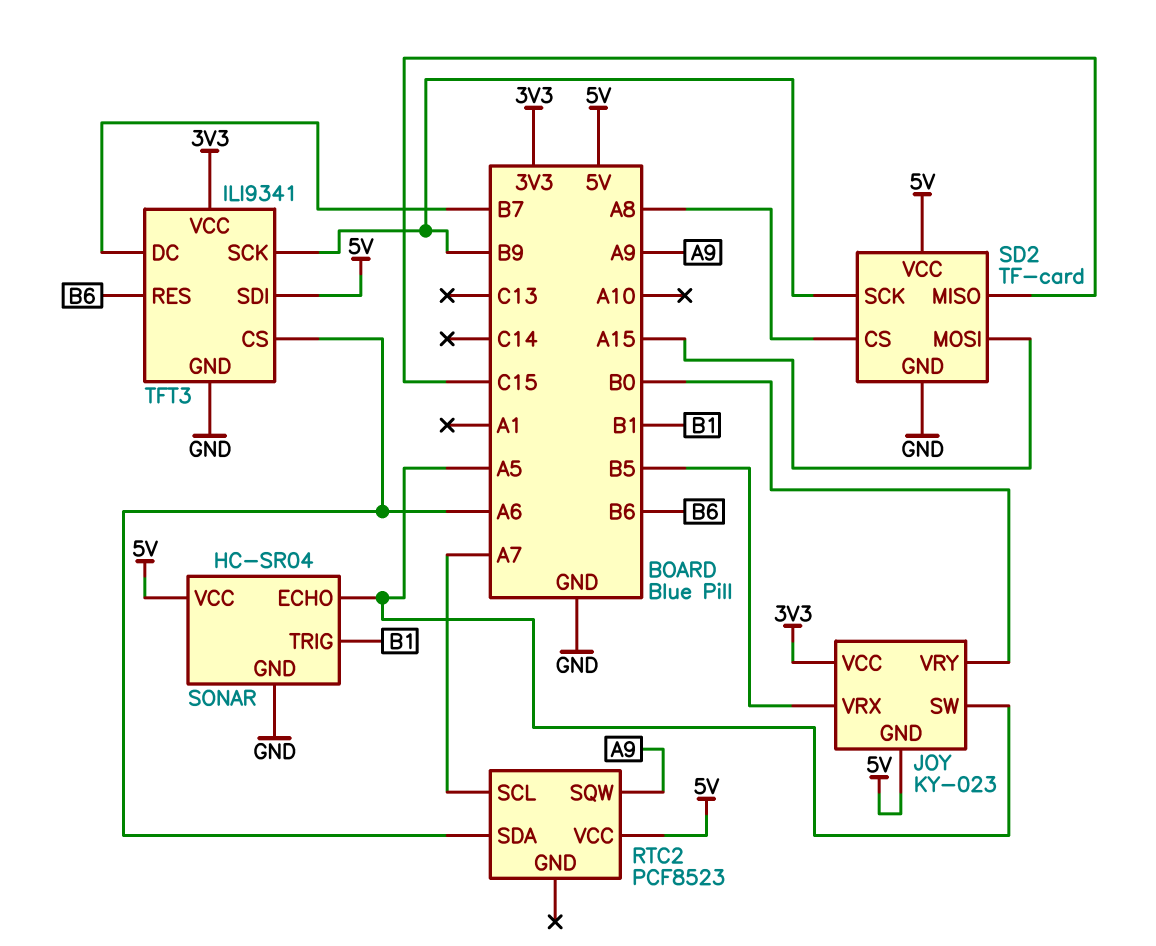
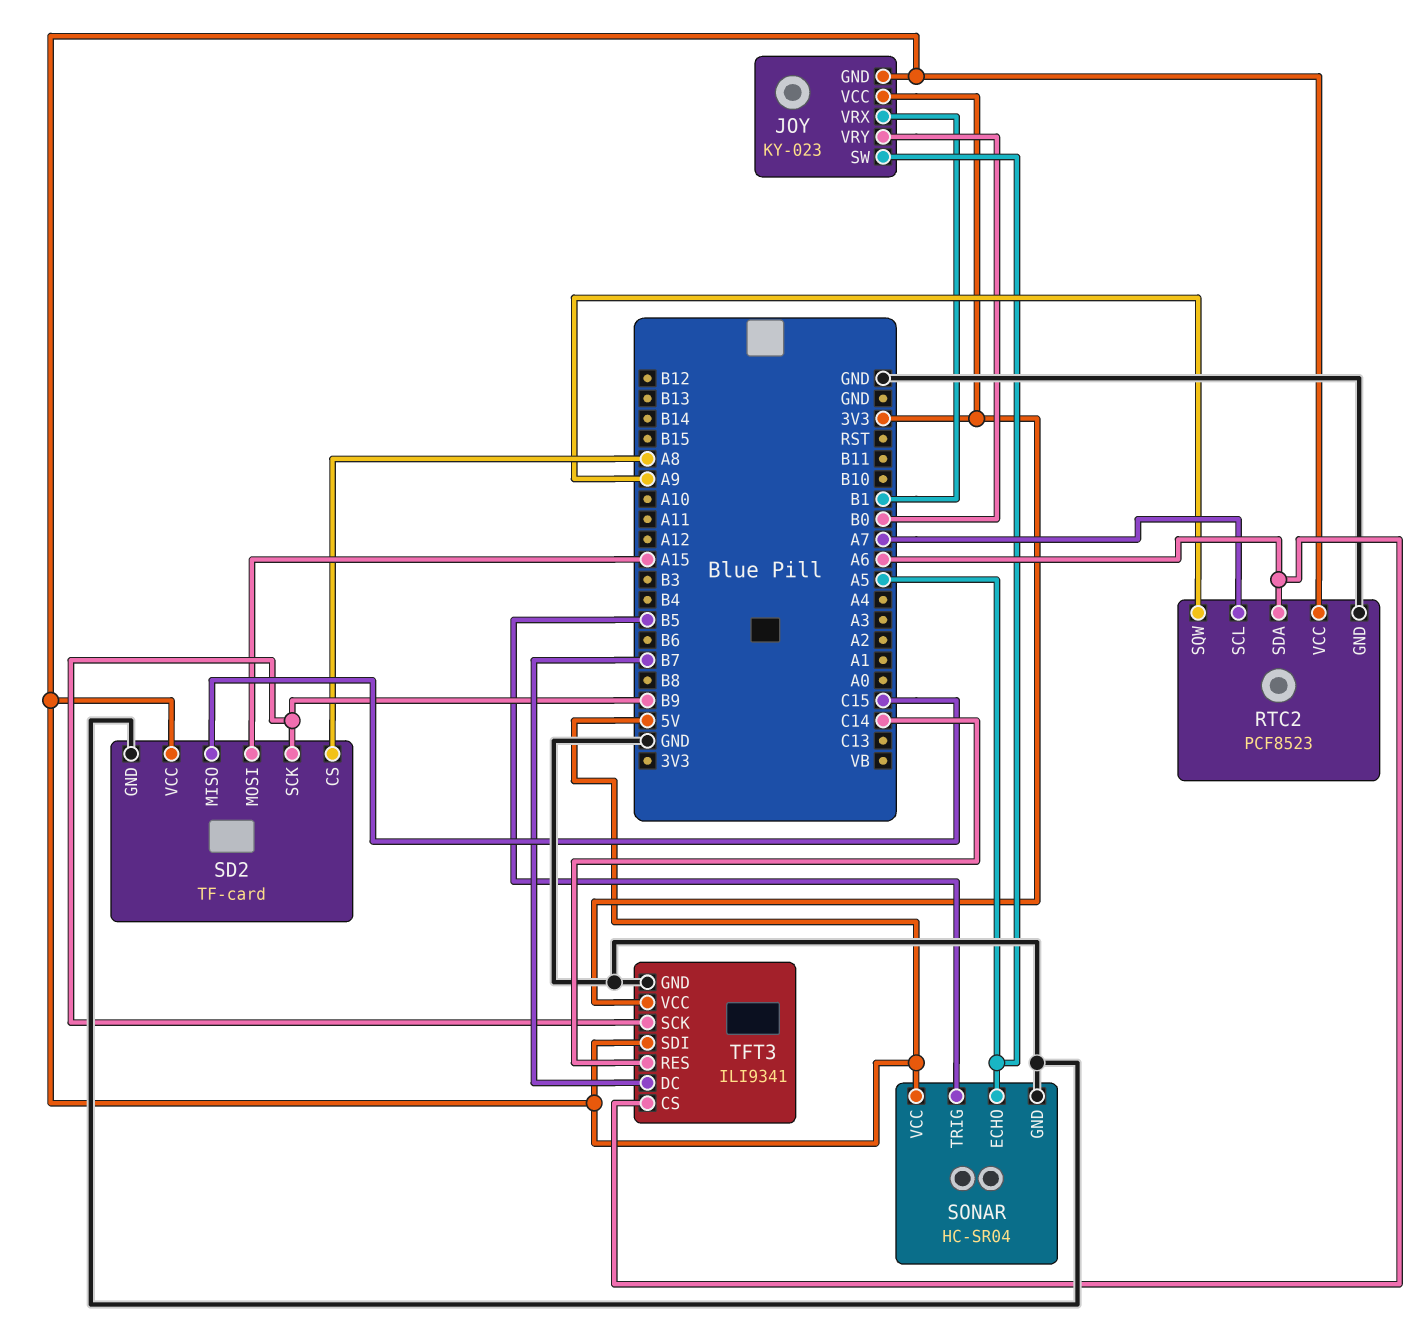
JOY pin VRX: B5 -> B1
RTC2 pin GND: none -> GND
SONAR pin TRIG: B1 -> B5
TFT3 pin RES: B6 -> C14

